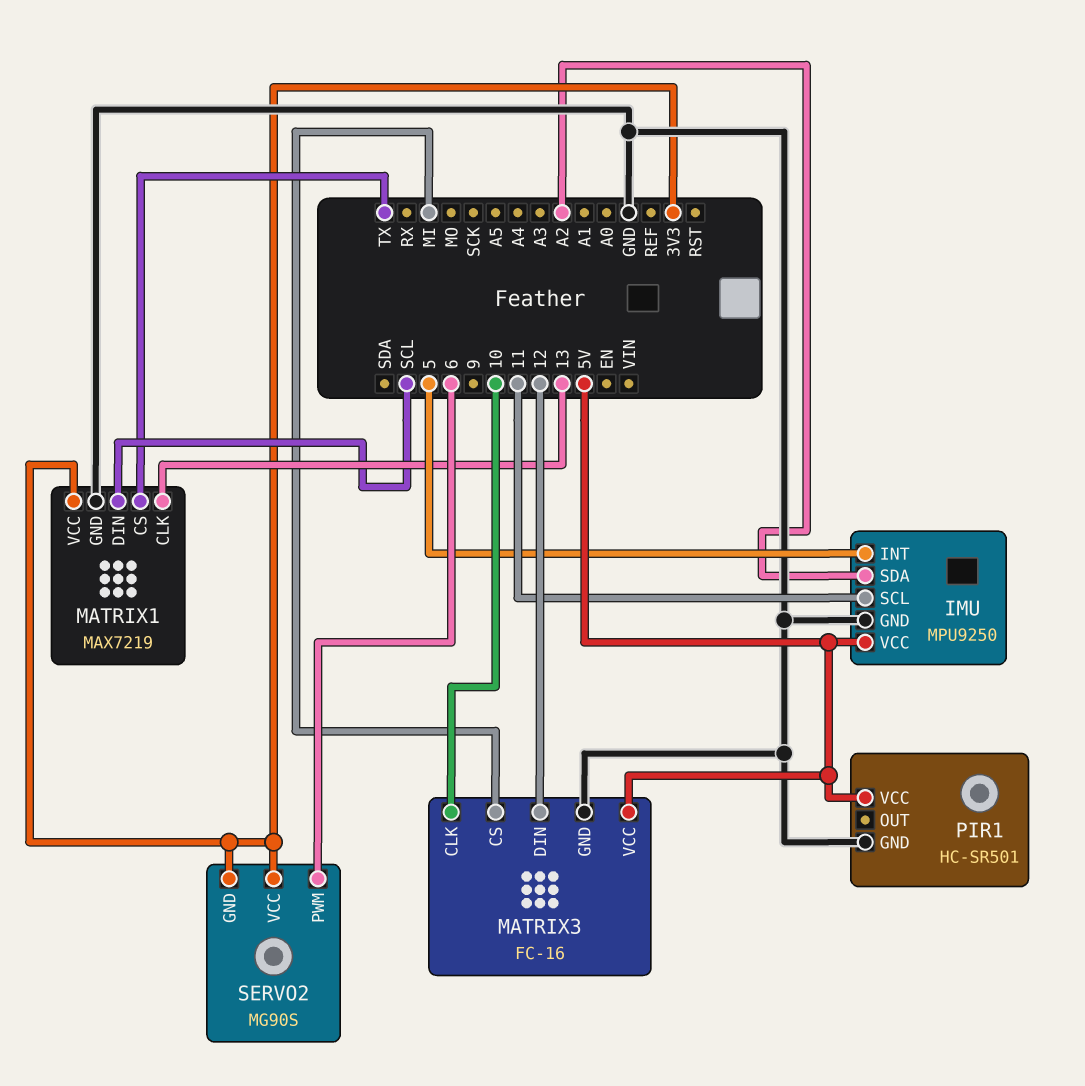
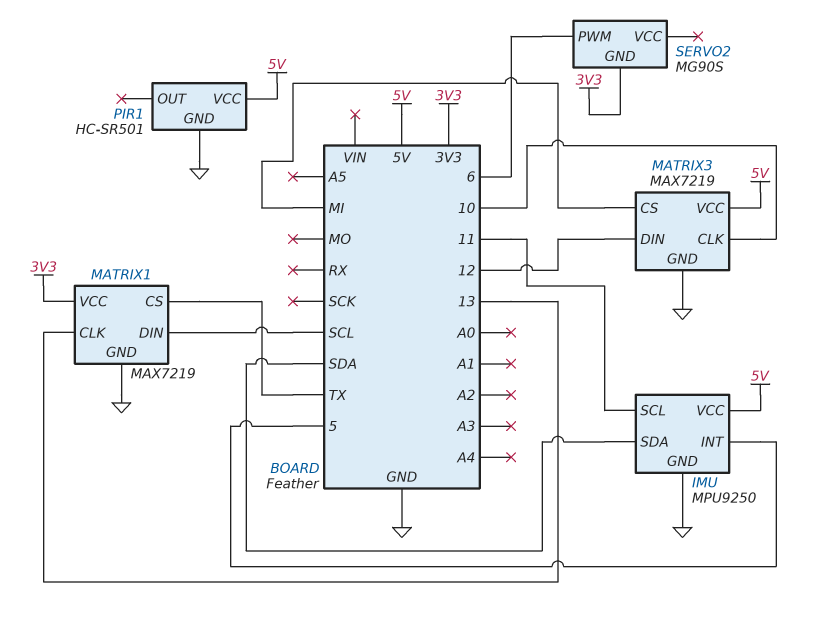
IMU pin SDA: A2 -> SDA
MATRIX3: FC-16 -> MAX7219
SERVO2 pin VCC: 3V3 -> none

